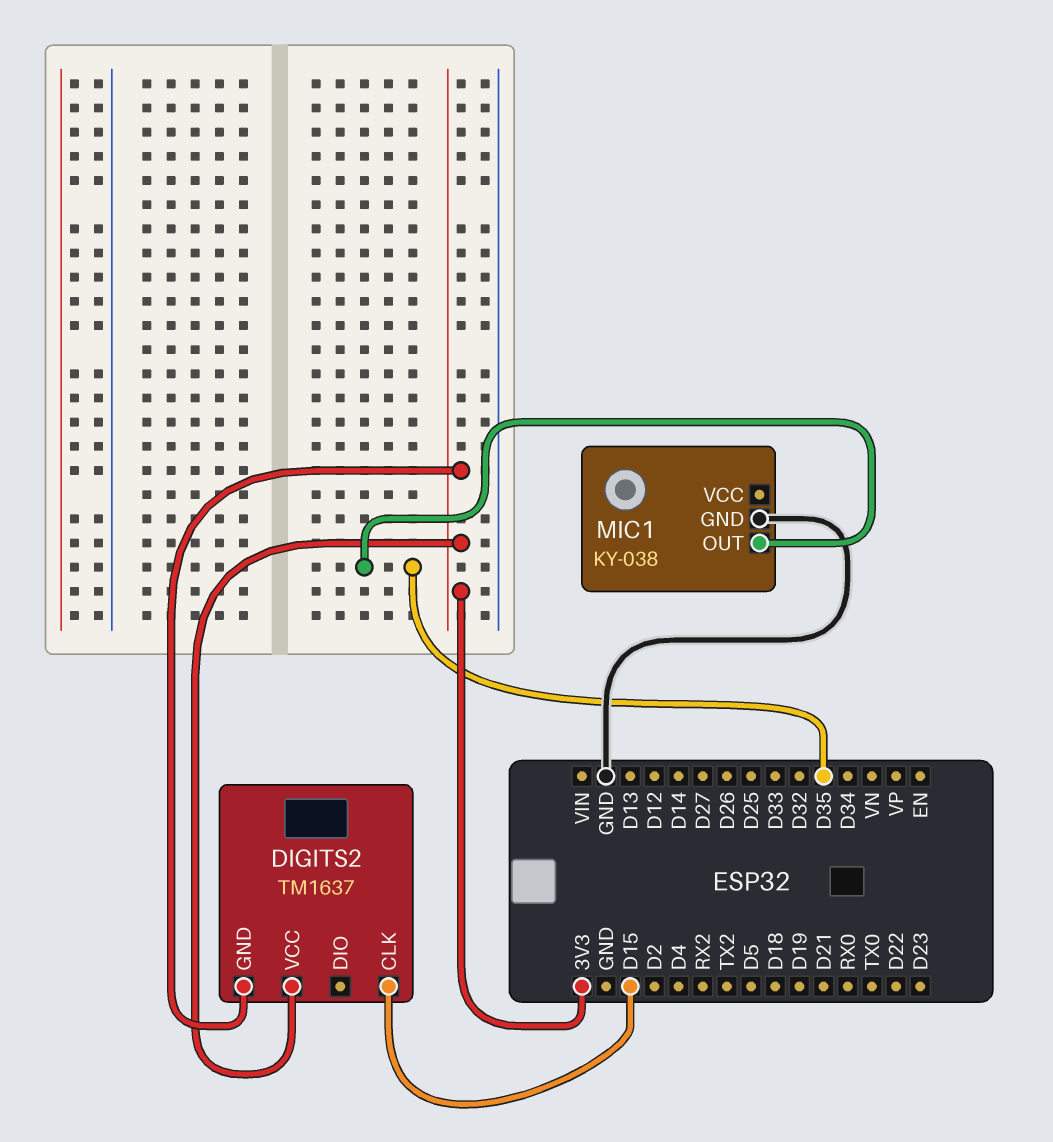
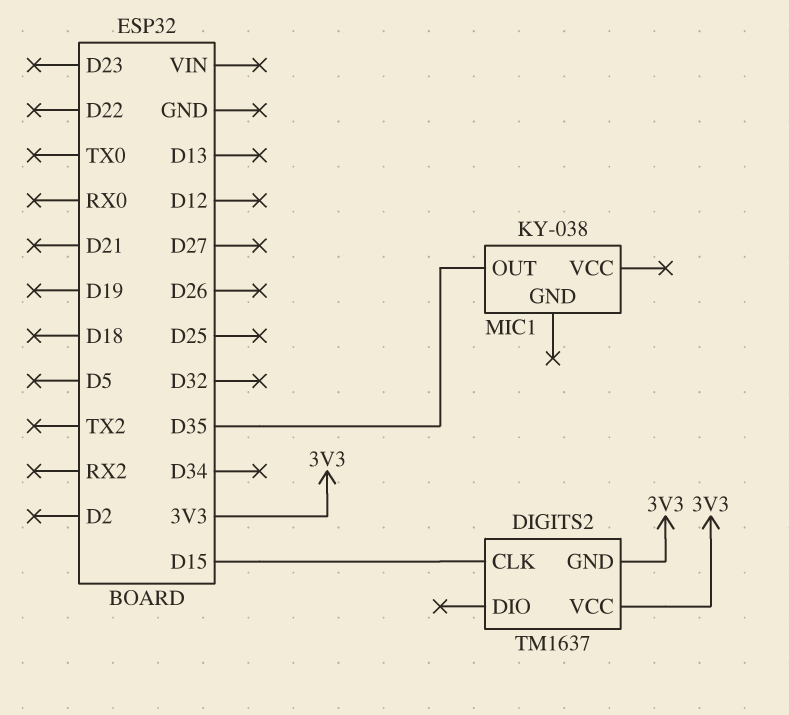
MIC1 pin GND: GND -> none

